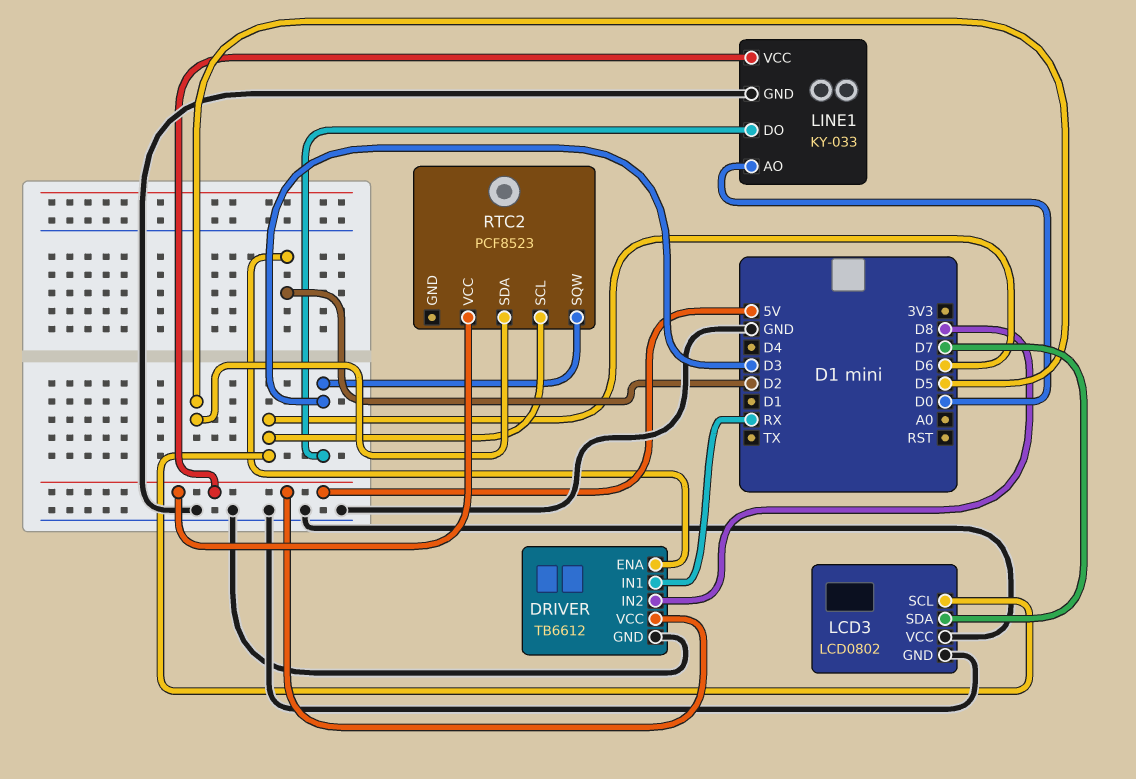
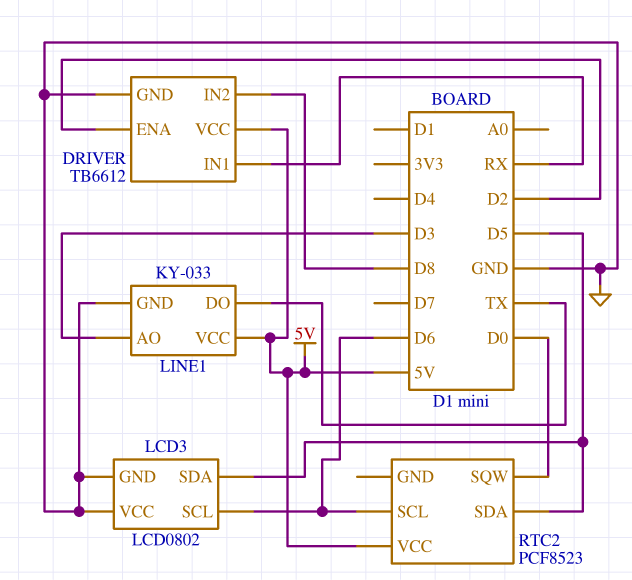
LCD3 pin SDA: D7 -> D5
LINE1 pin AO: D0 -> D3
LINE1 pin DO: D3 -> TX
RTC2 pin SQW: D3 -> D0

